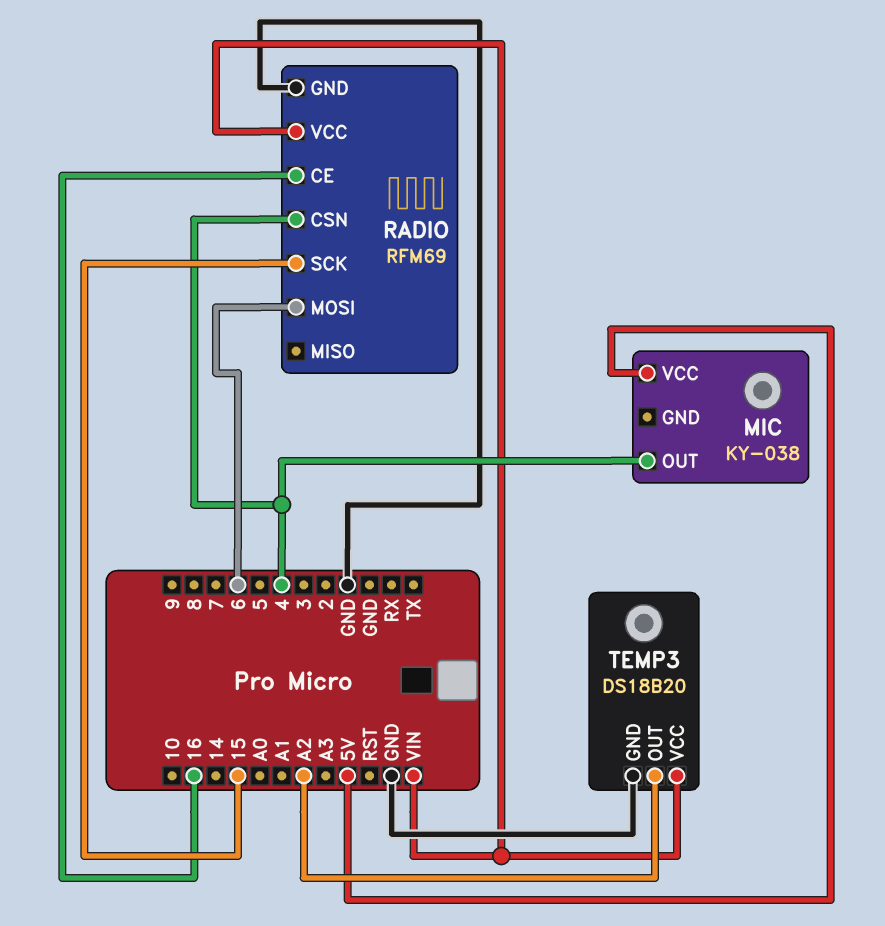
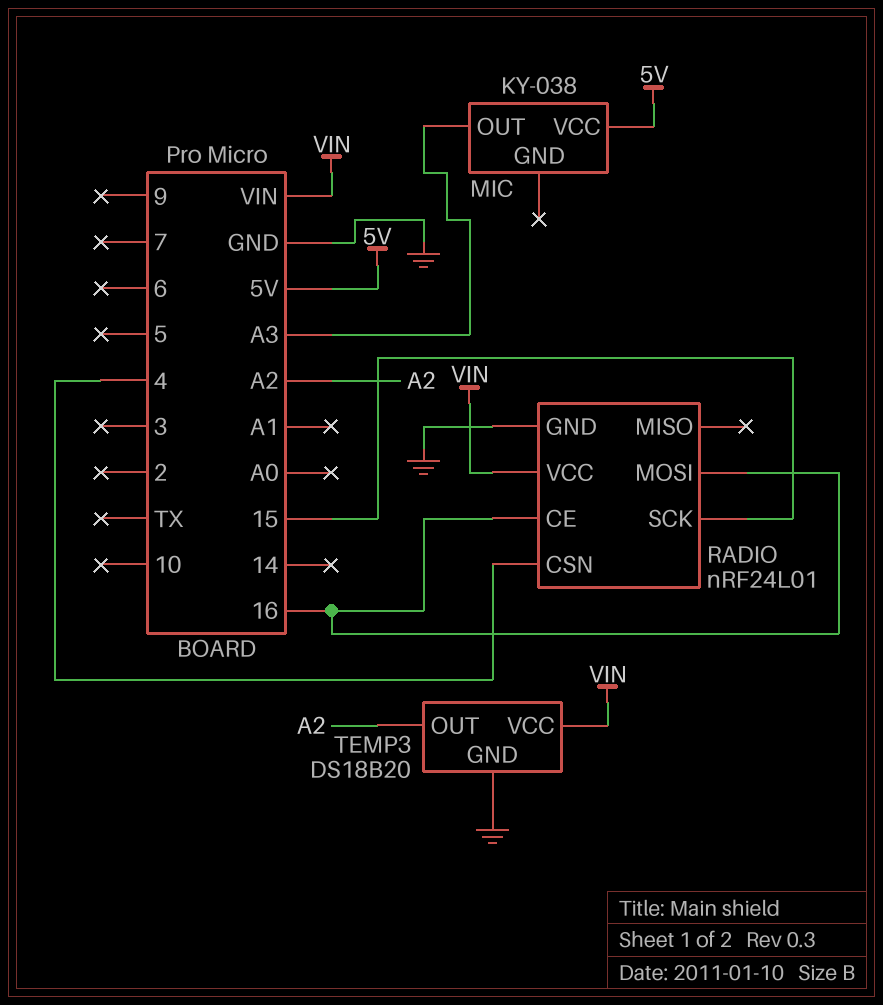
MIC pin OUT: 4 -> A3
RADIO: RFM69 -> nRF24L01
RADIO pin MOSI: 6 -> 16

